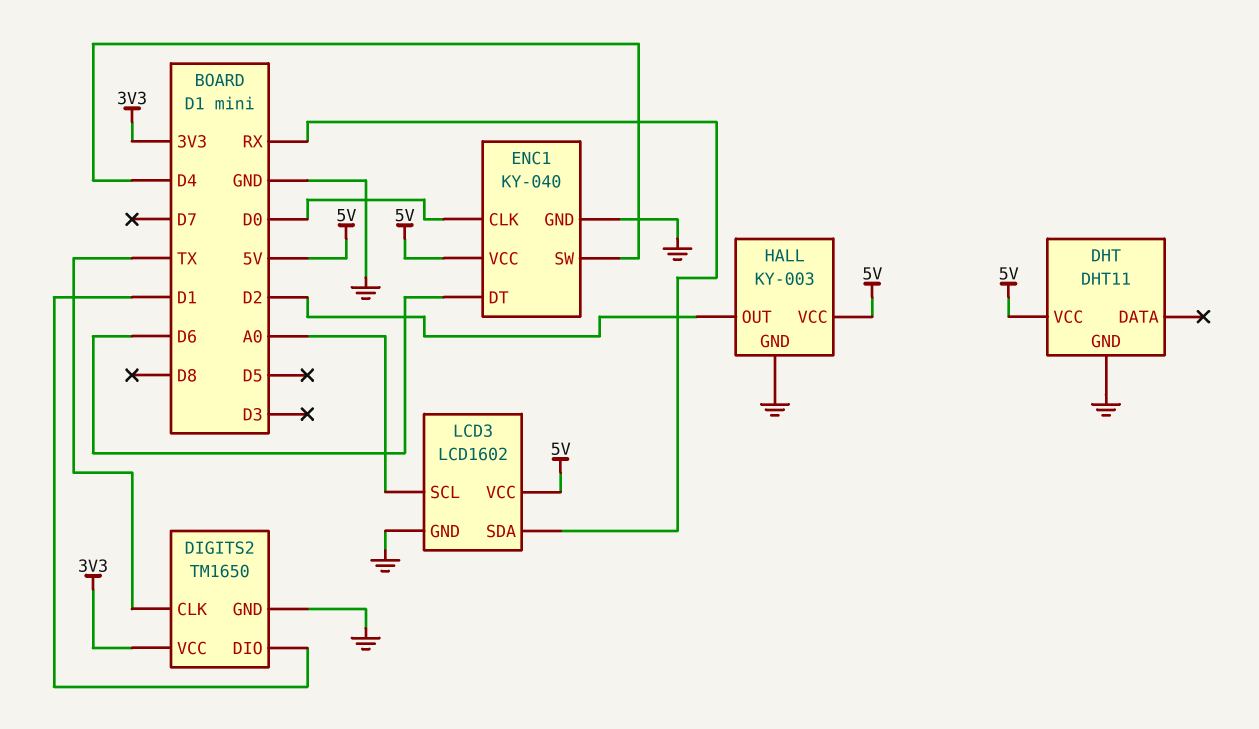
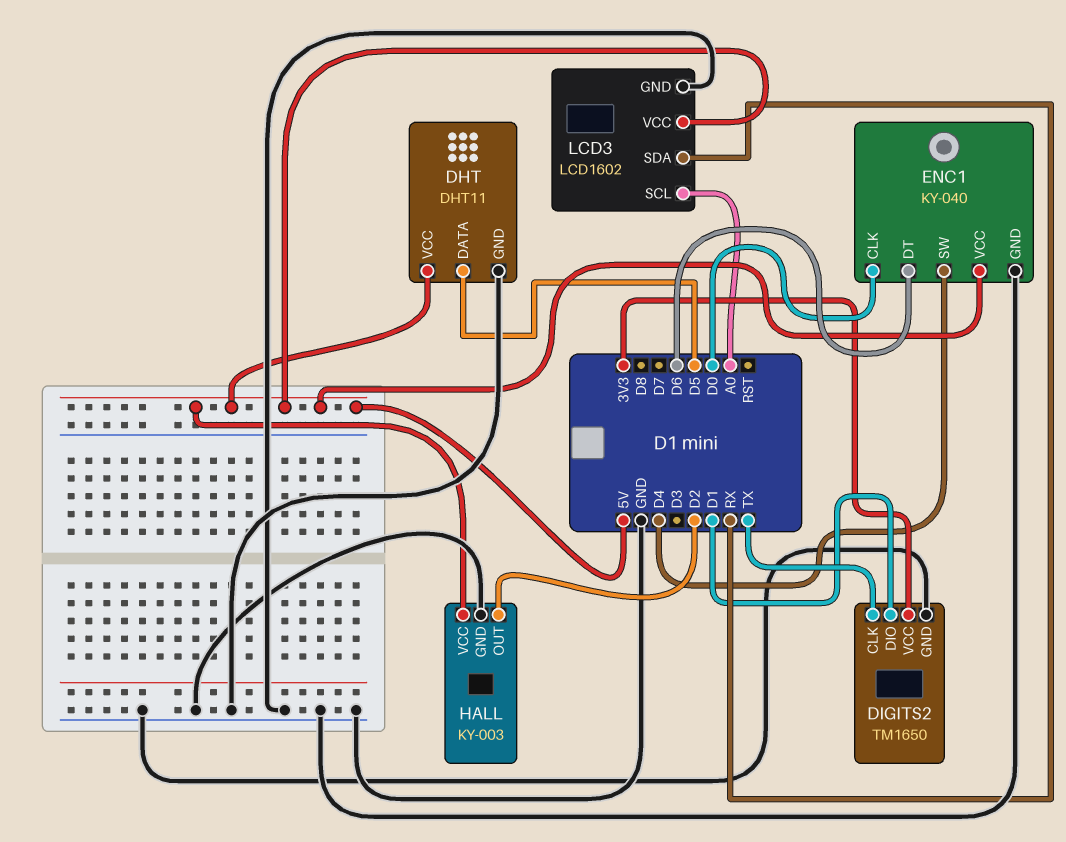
DHT pin DATA: none -> D5

